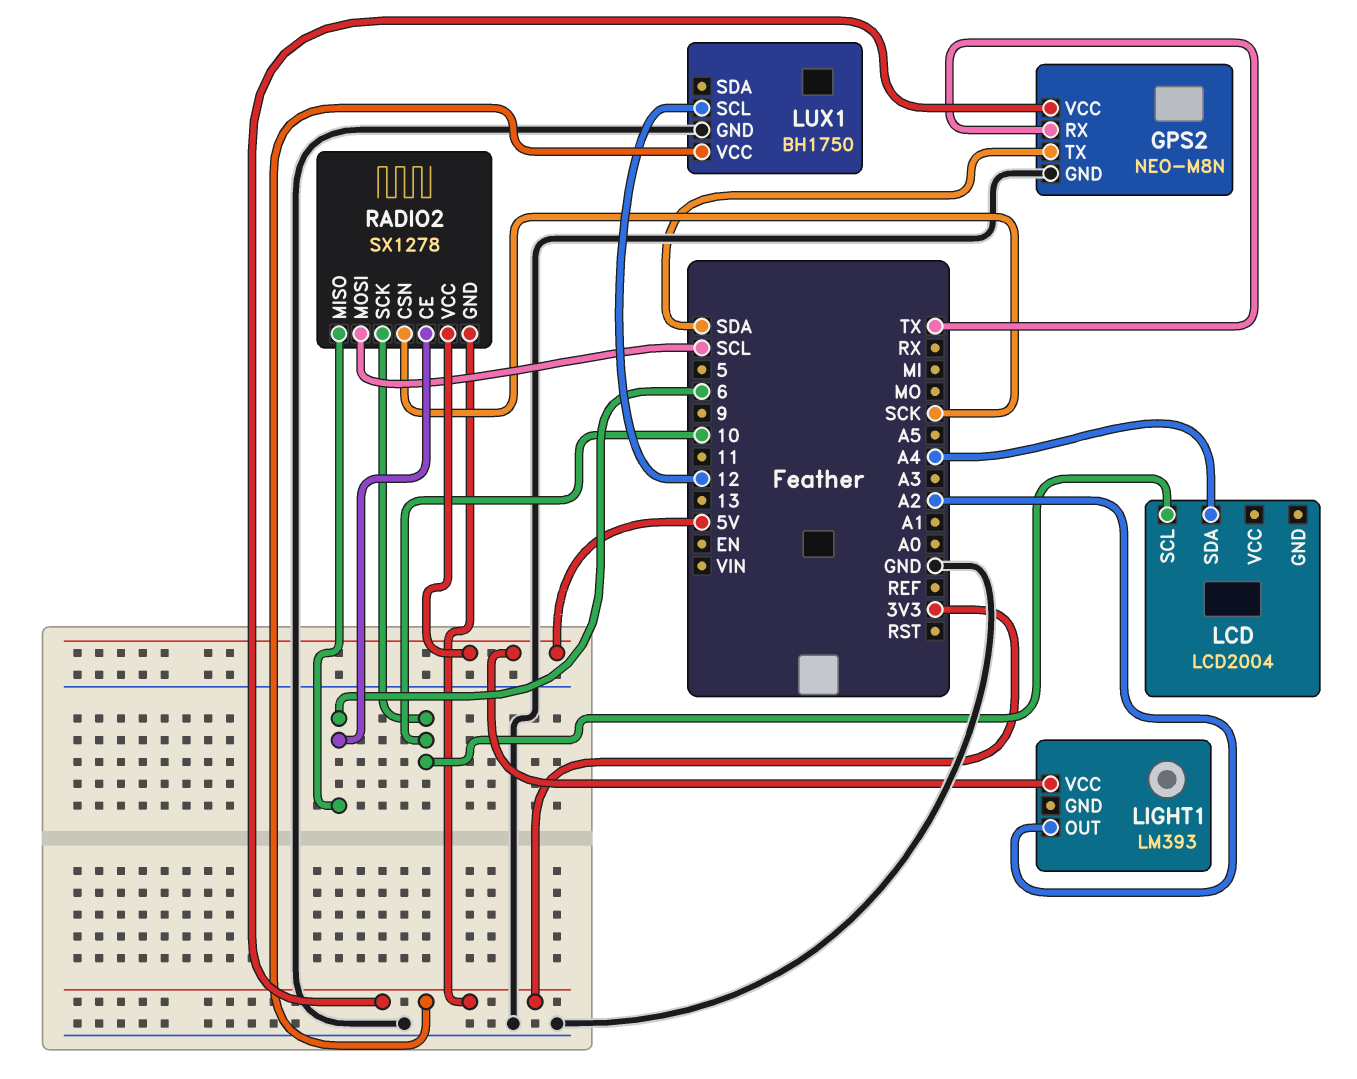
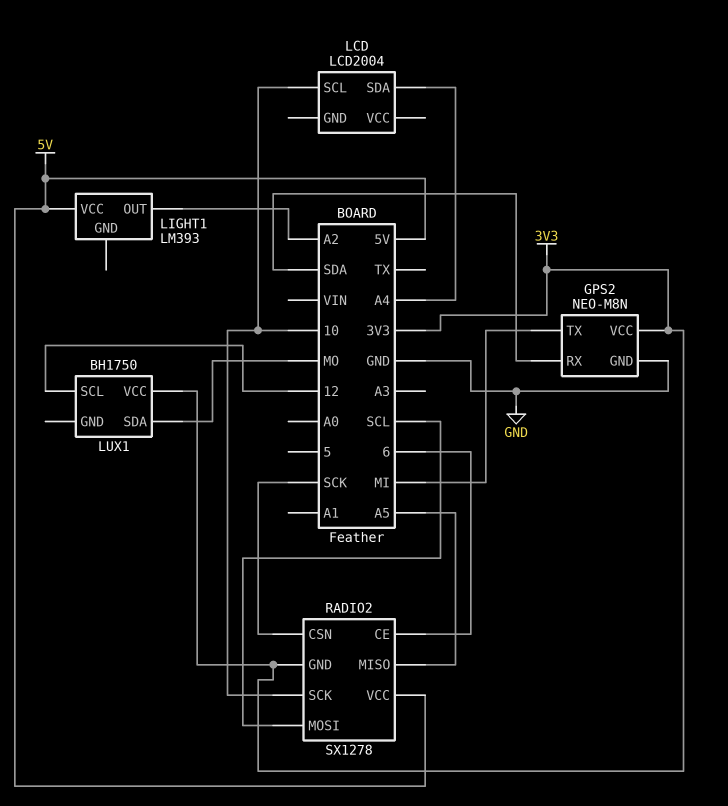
GPS2 pin RX: TX -> SDA
GPS2 pin TX: SDA -> MI
LUX1 pin GND: GND -> none
LUX1 pin SDA: none -> MO
RADIO2 pin MISO: 6 -> A5

